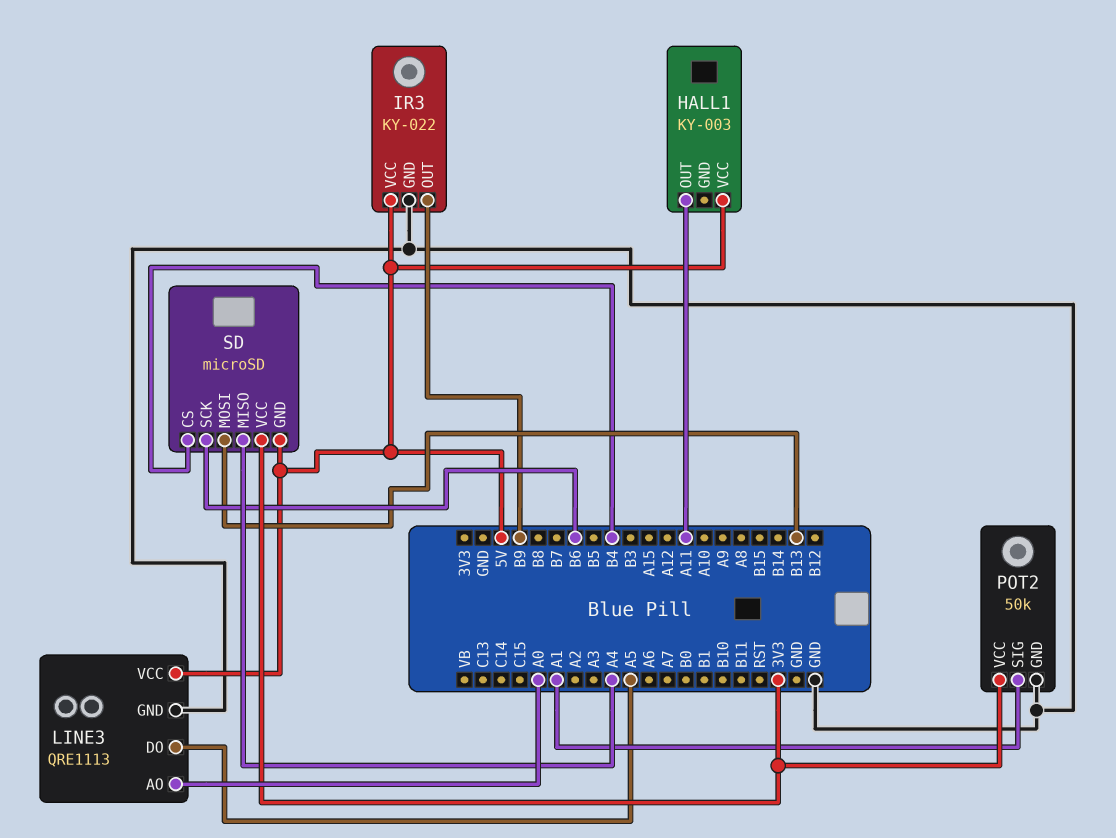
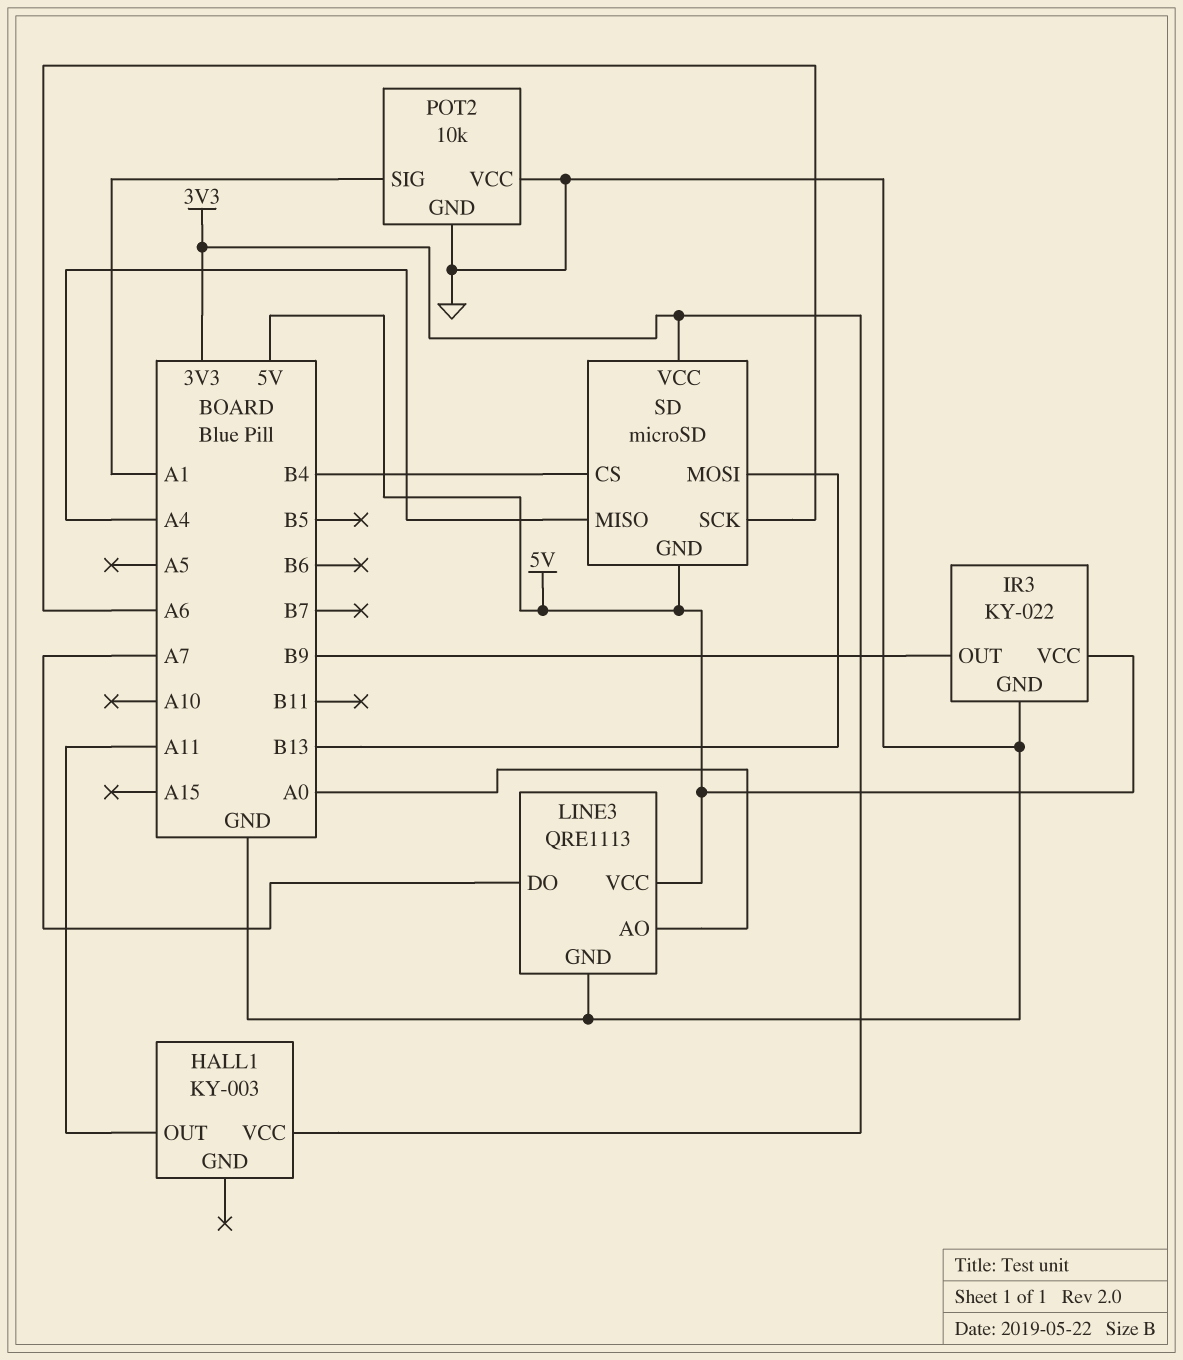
HALL1 pin VCC: 5V -> 3V3
LINE3 pin DO: A5 -> A7
POT2: 50k -> 10k
POT2 pin VCC: 3V3 -> GND
SD pin SCK: B6 -> A6

